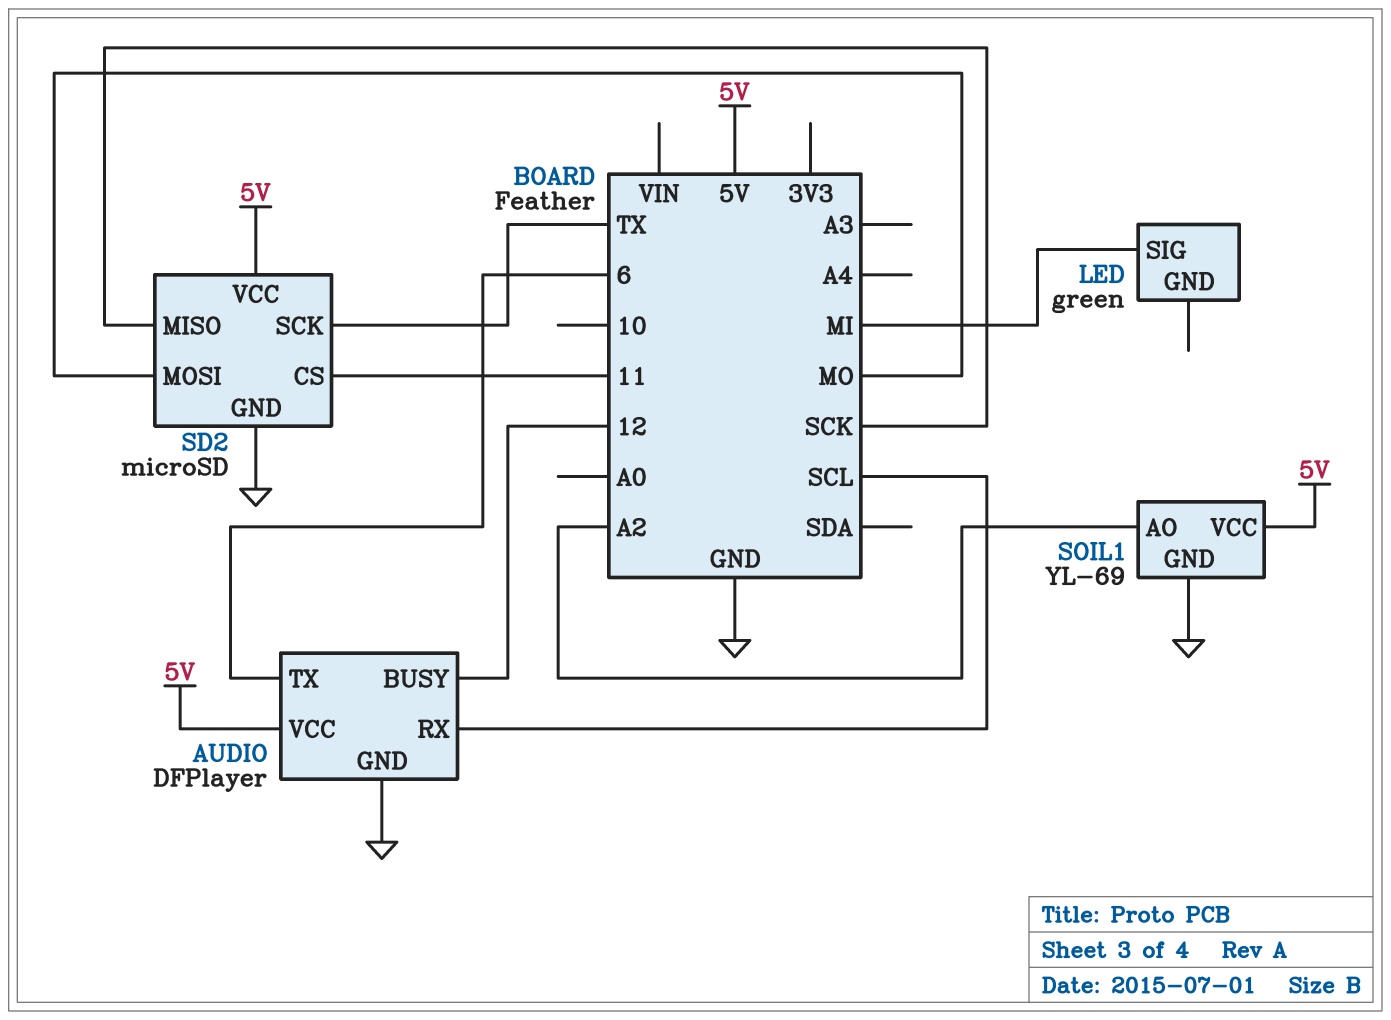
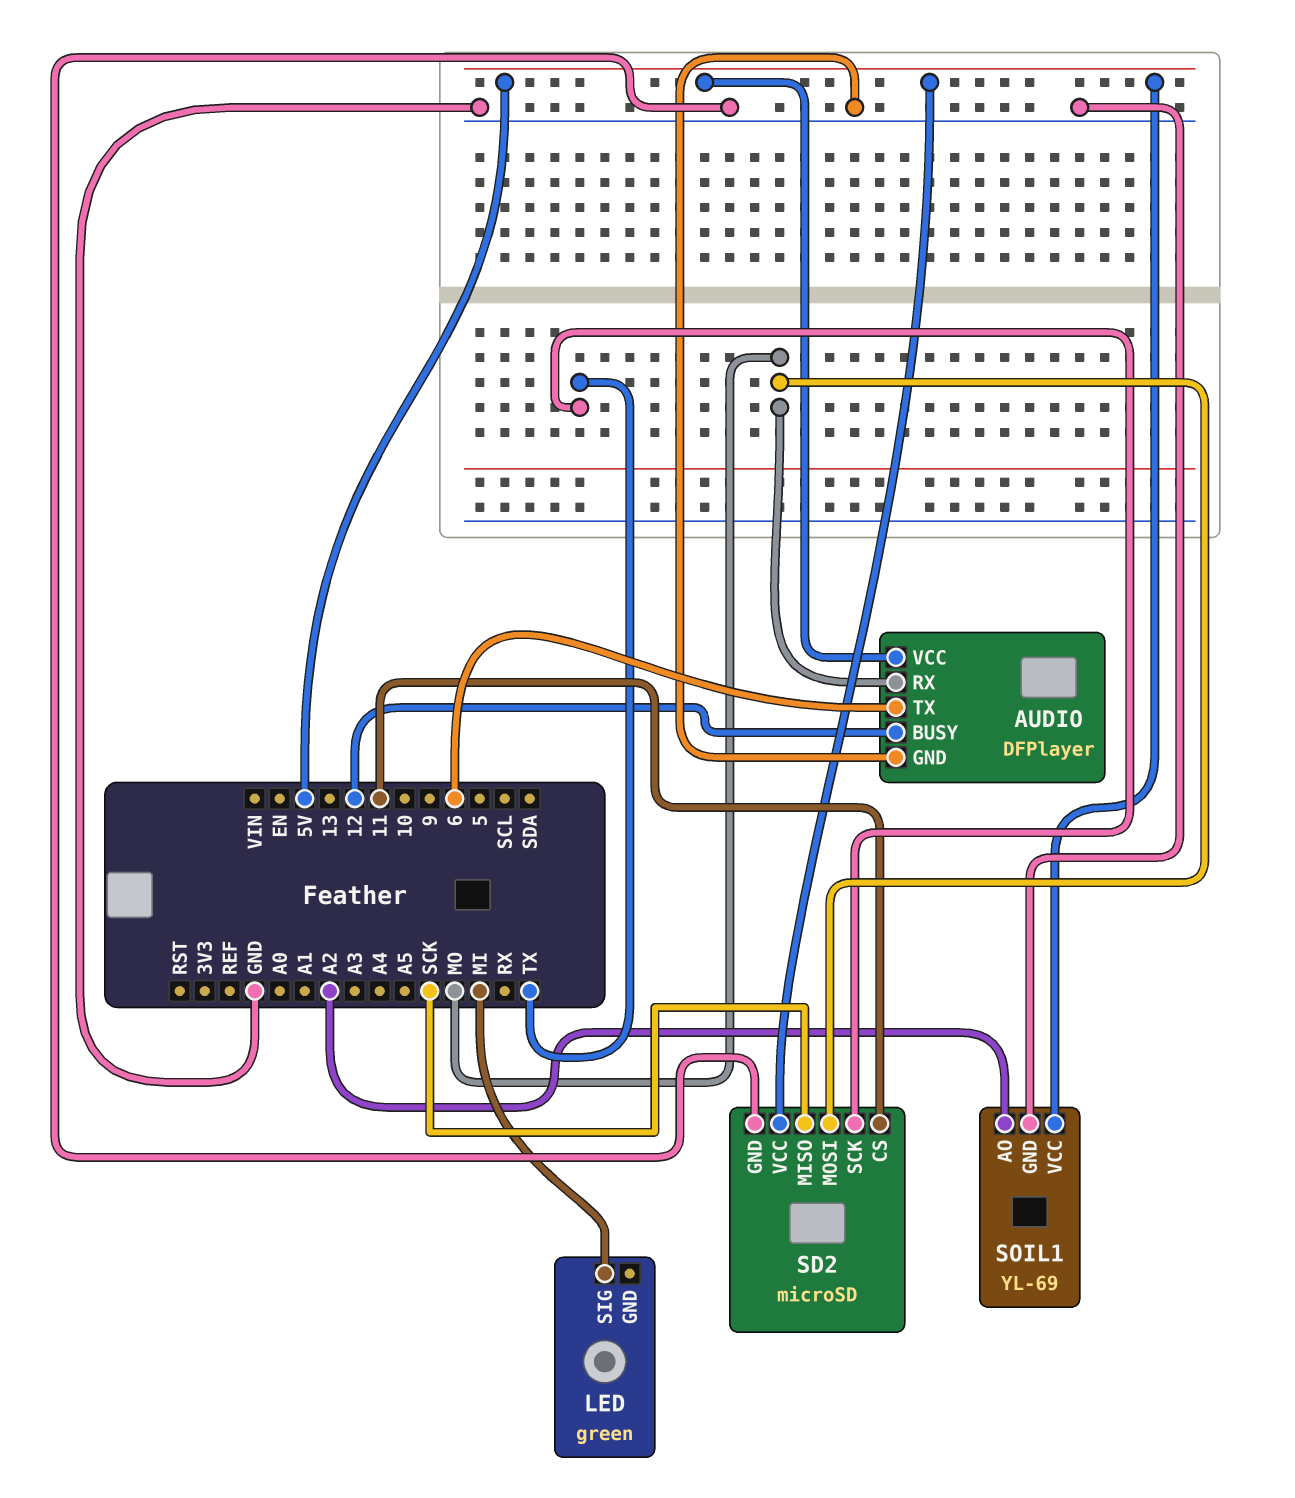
AUDIO pin RX: SCL -> MO

